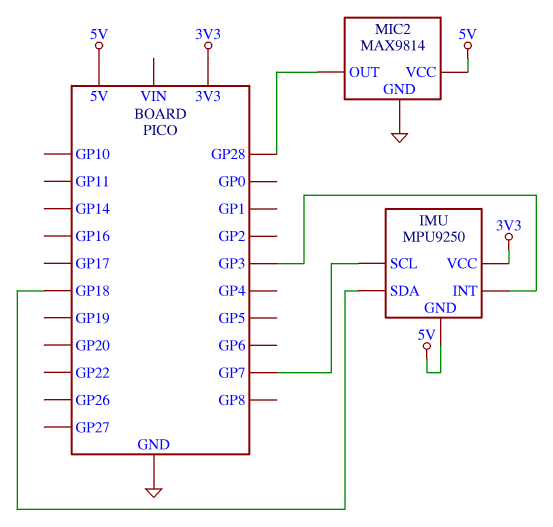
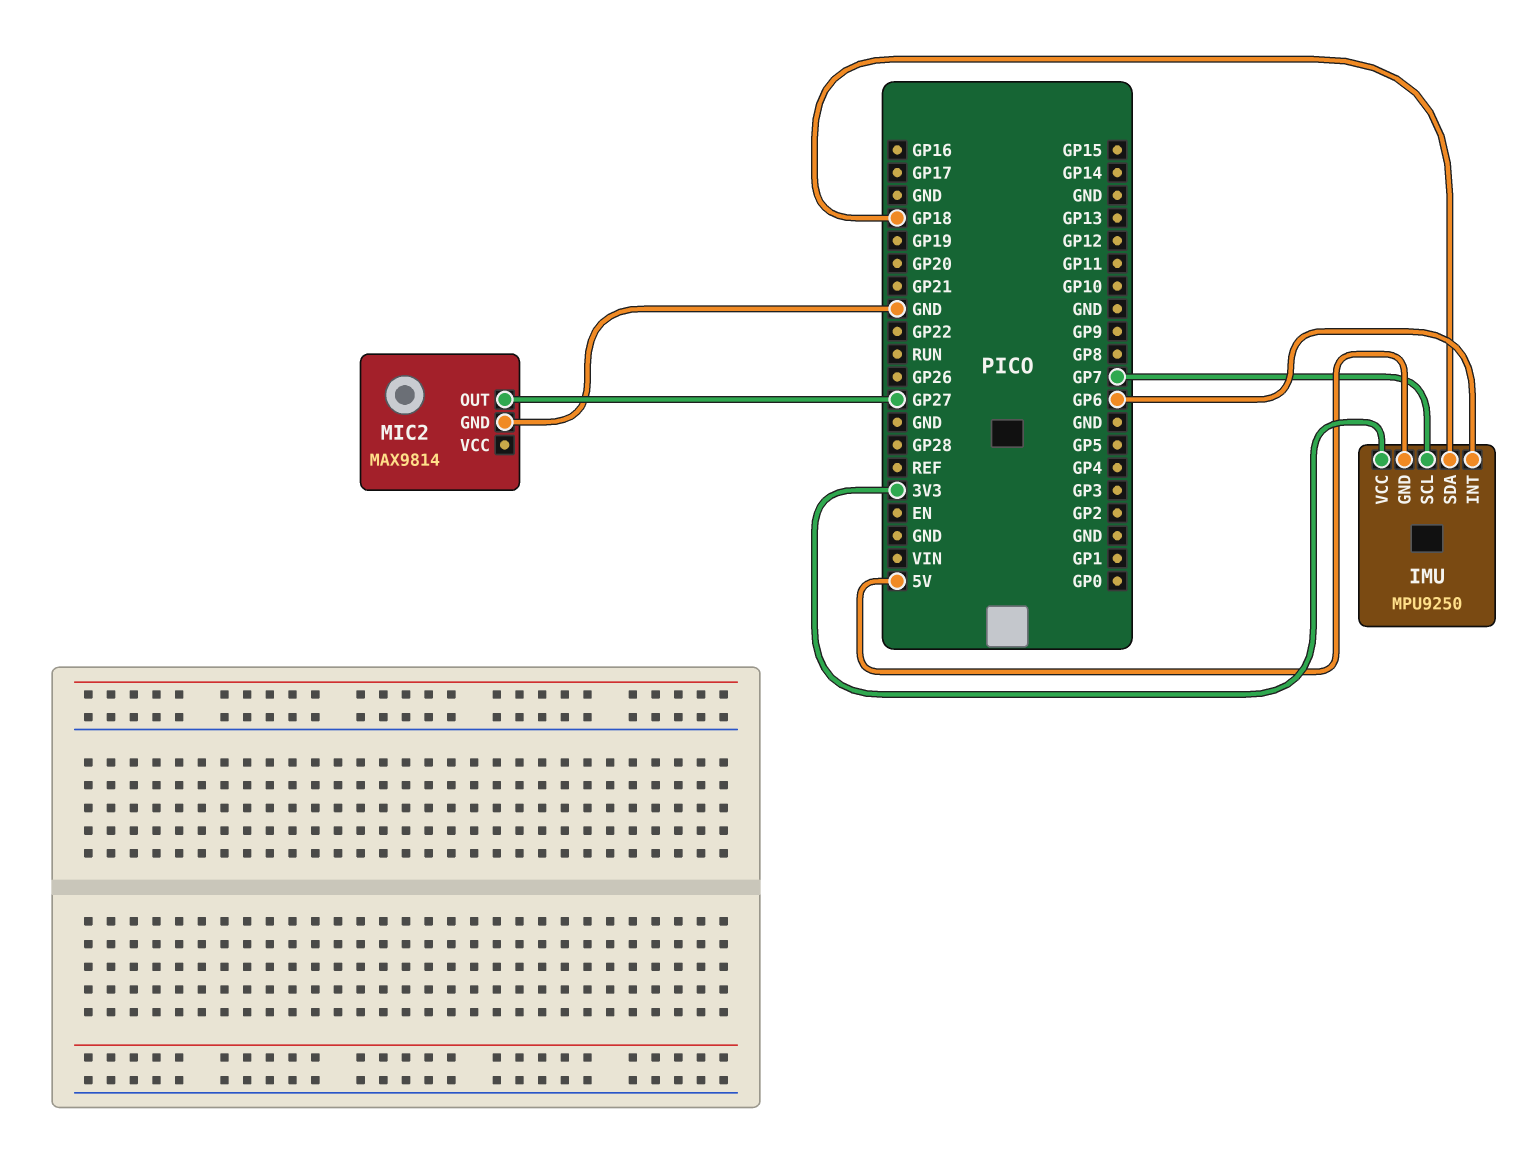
IMU pin INT: GP3 -> GP6
MIC2 pin OUT: GP28 -> GP27
MIC2 pin VCC: 5V -> none

